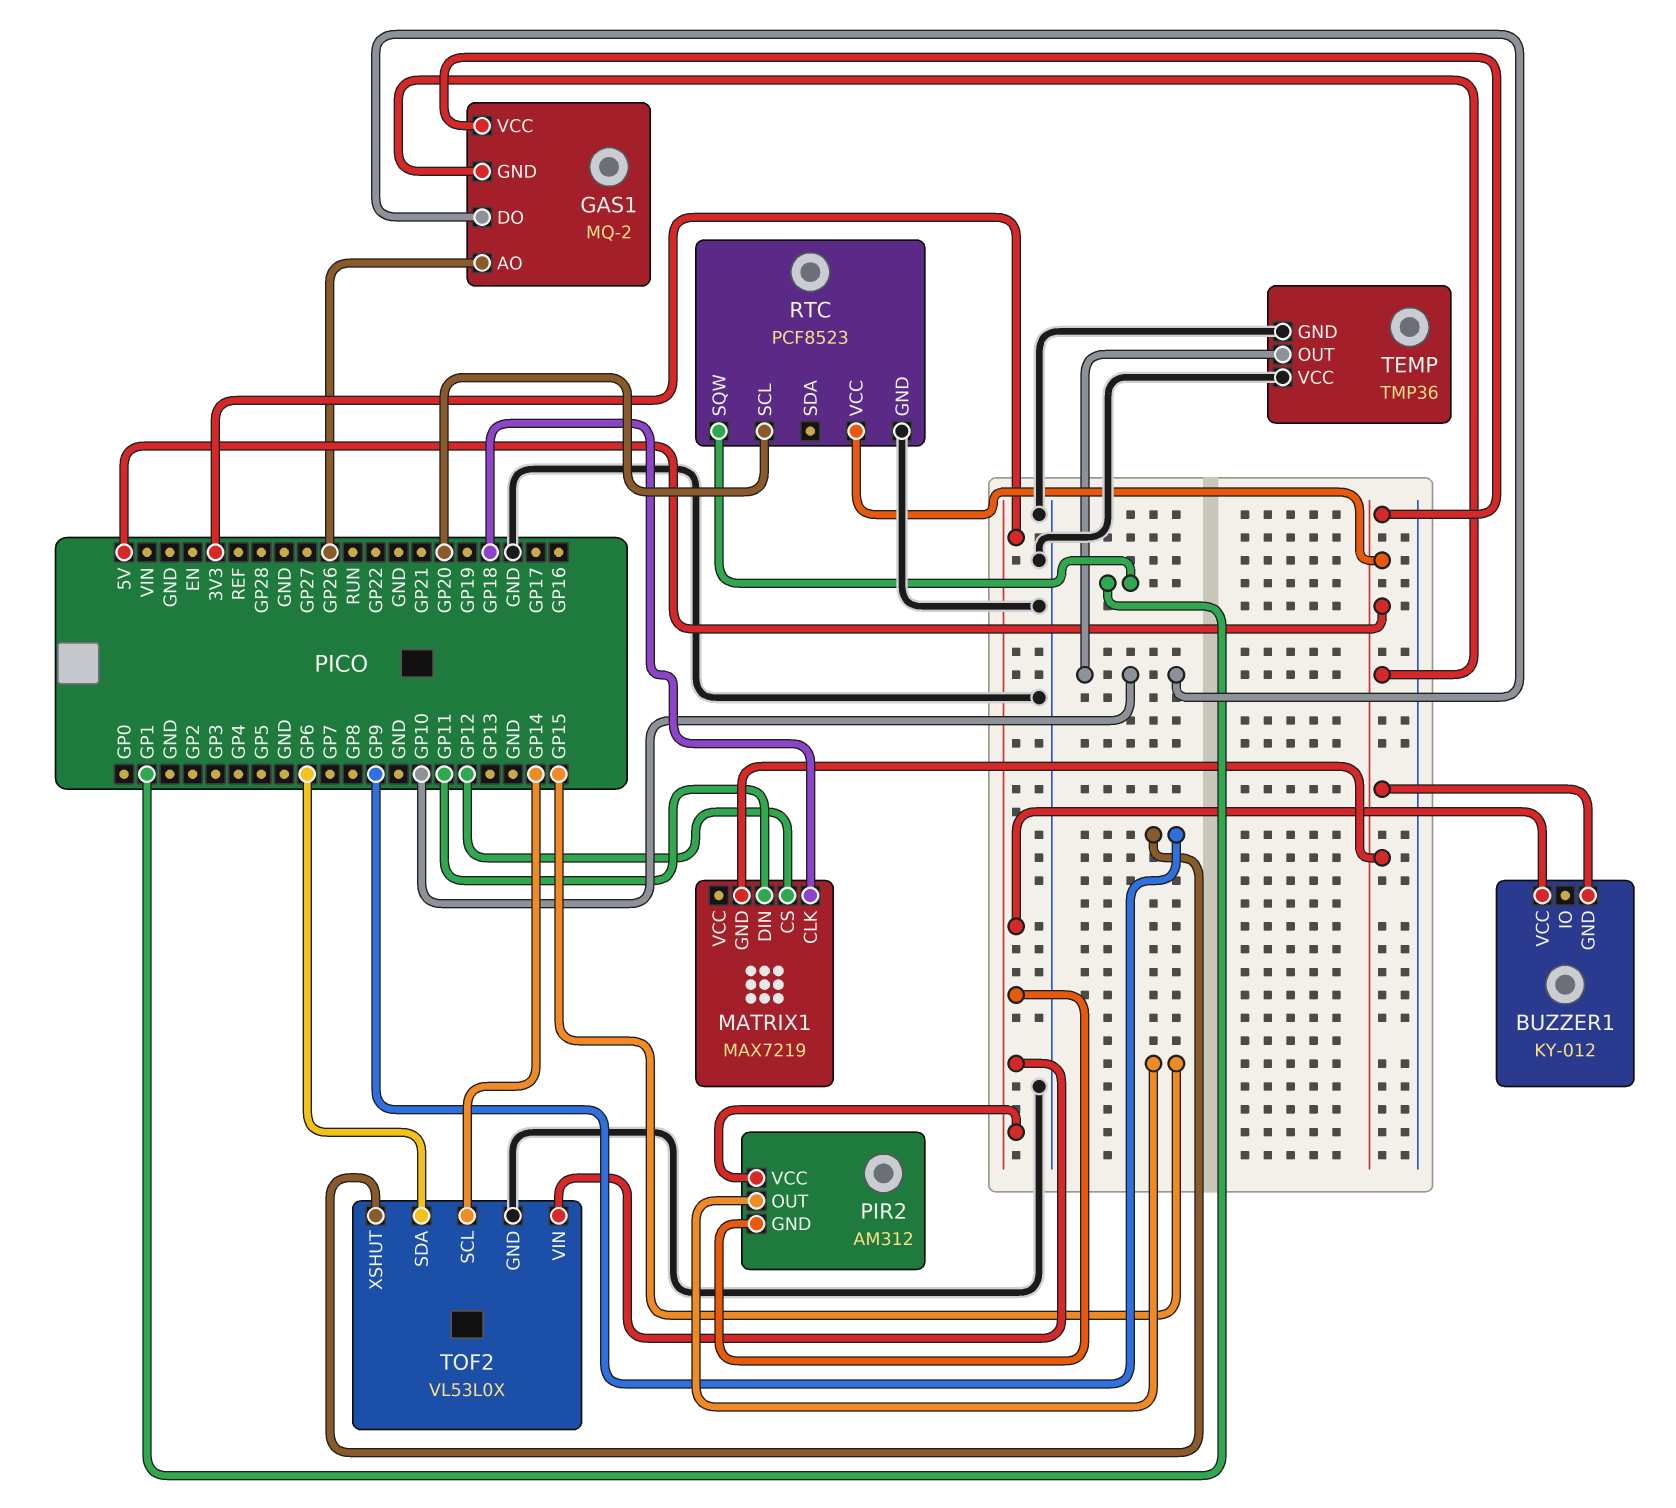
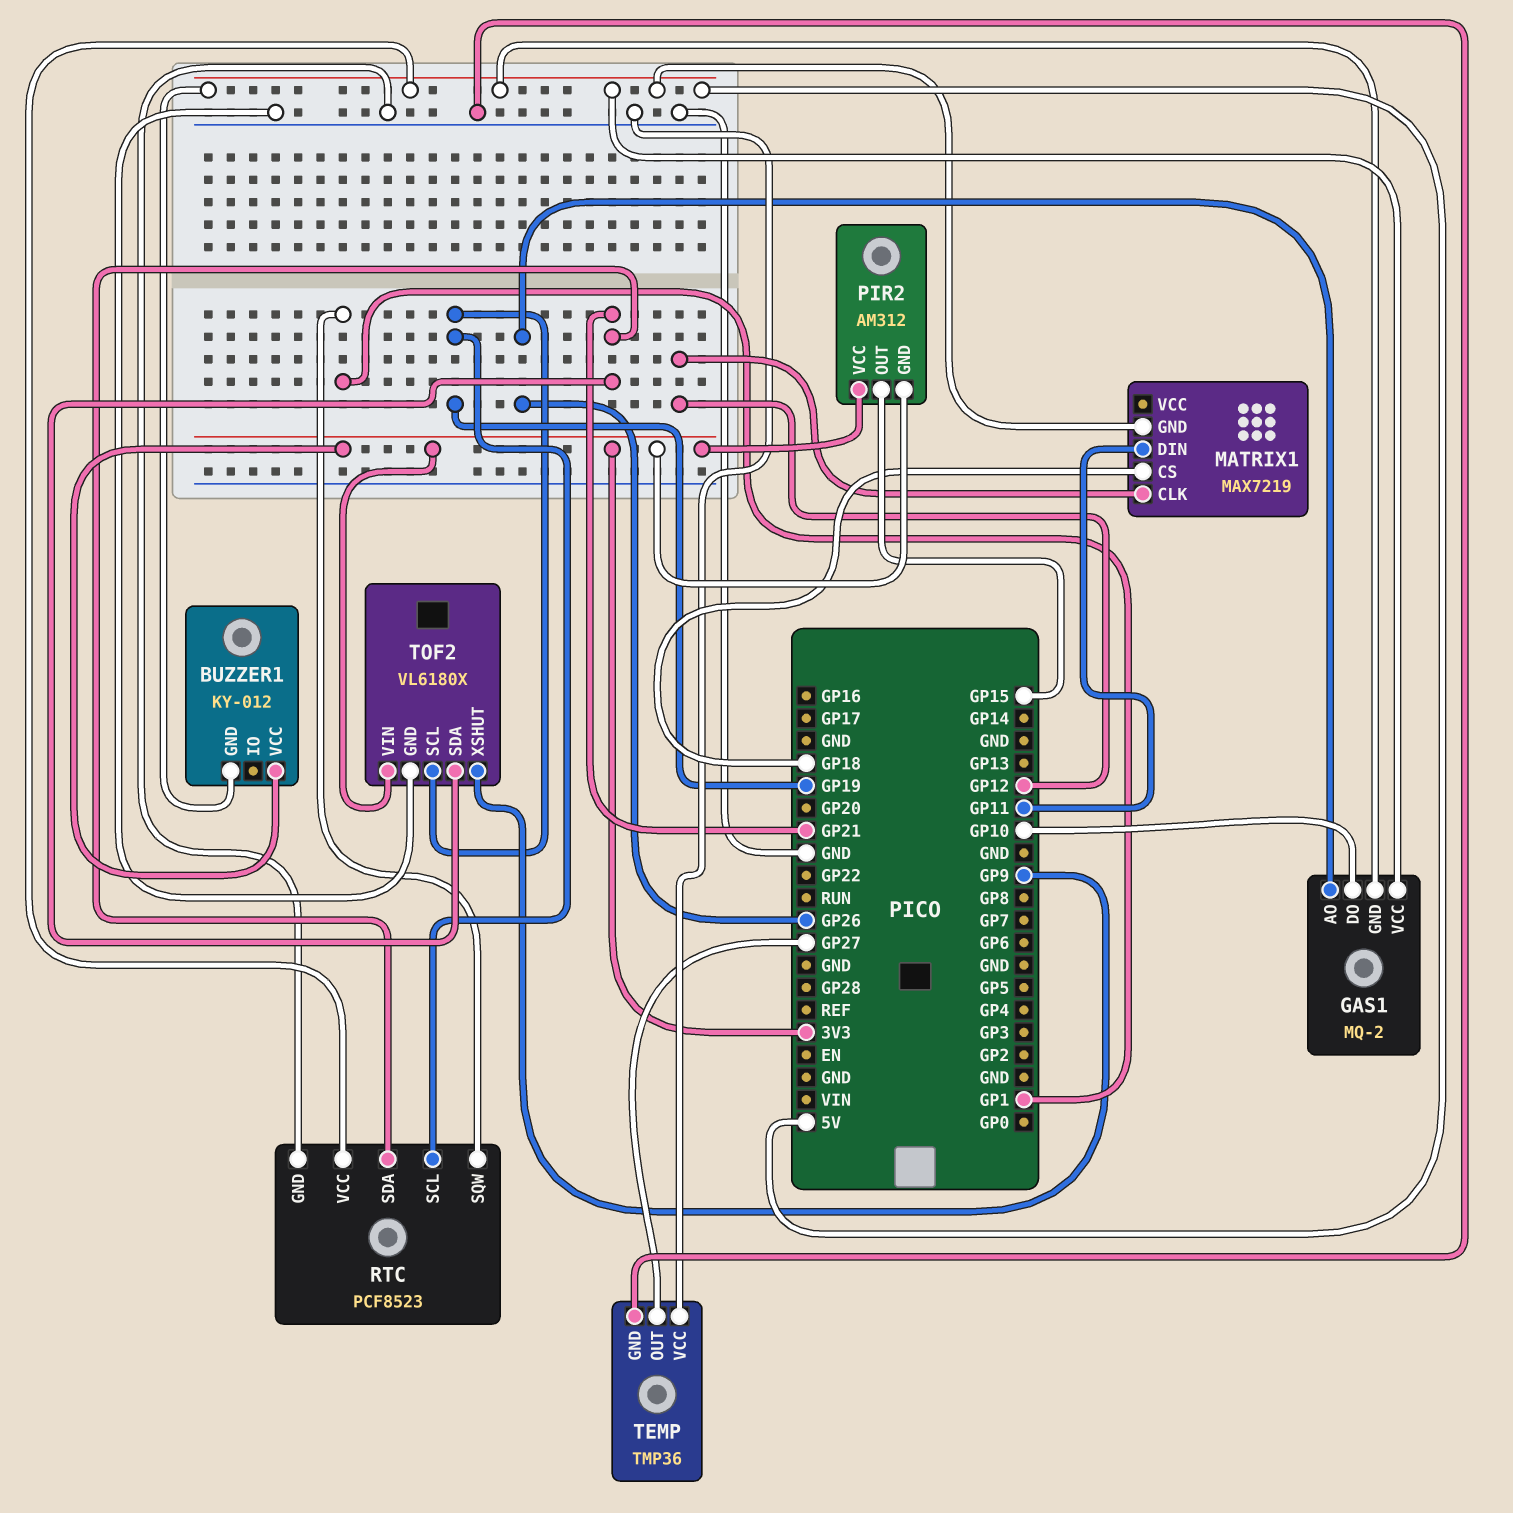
MATRIX1 pin CLK: GP18 -> GP12
MATRIX1 pin CS: GP12 -> GP18
RTC pin SCL: GP20 -> GP19
RTC pin SDA: none -> GP21
TEMP pin OUT: GP10 -> GP27
TOF2: VL53L0X -> VL6180X
TOF2 pin SCL: GP14 -> GP19
TOF2 pin SDA: GP6 -> GP21

